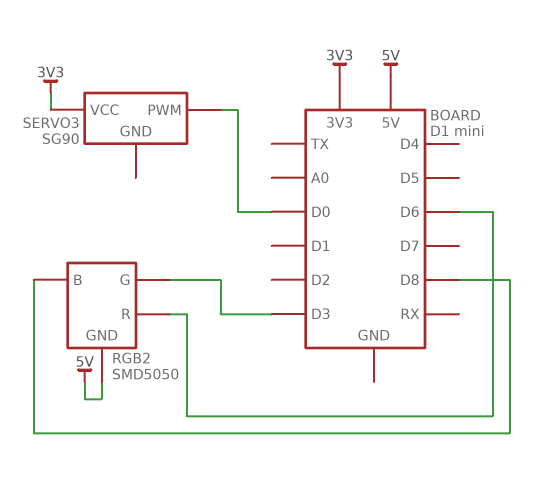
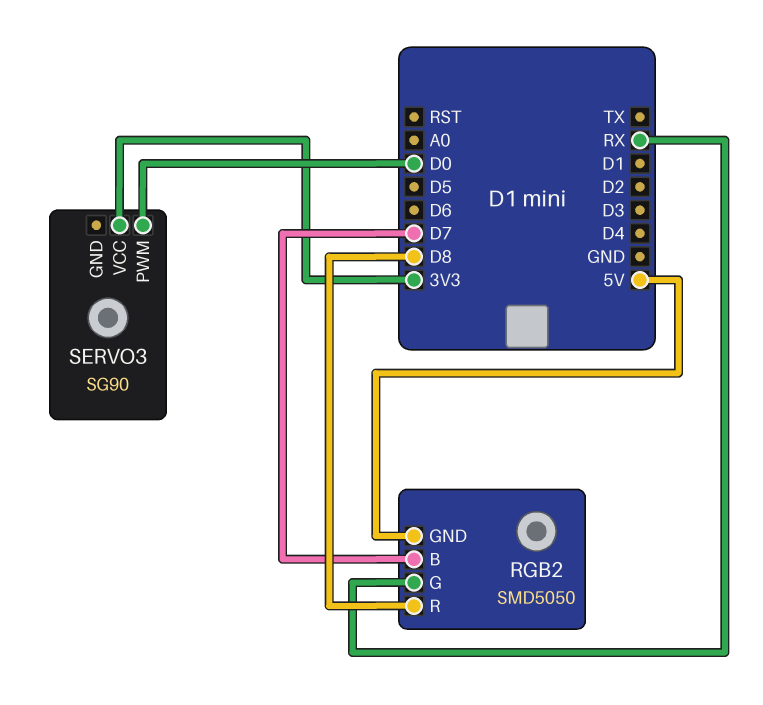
RGB2 pin B: D8 -> D7
RGB2 pin G: D3 -> RX
RGB2 pin R: D6 -> D8

